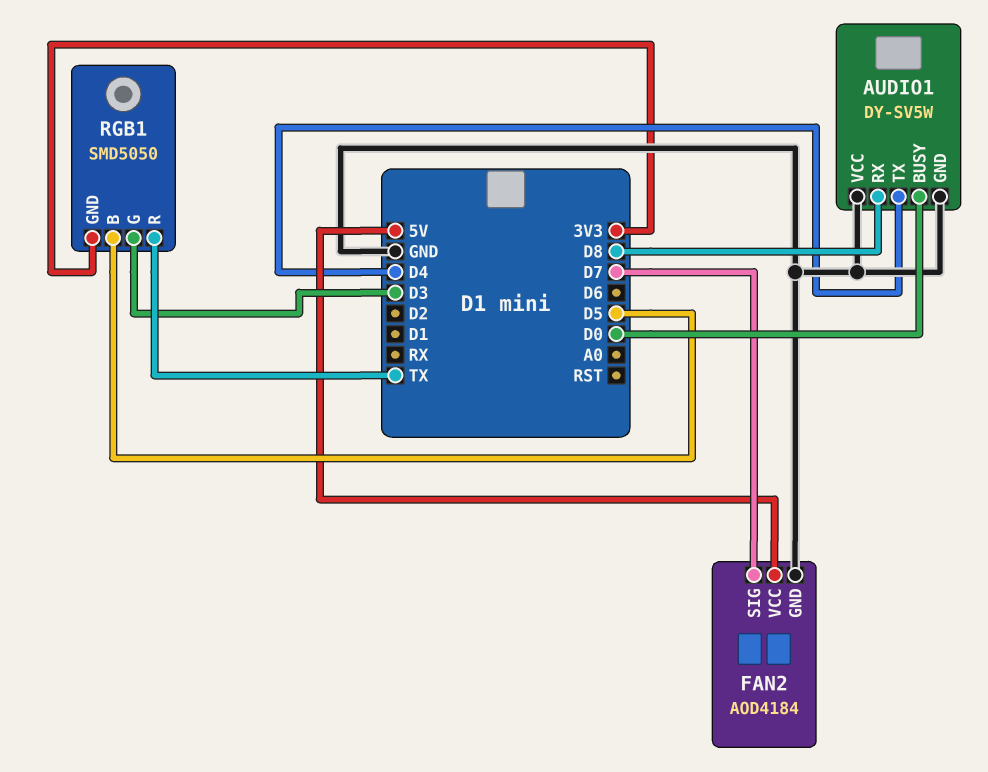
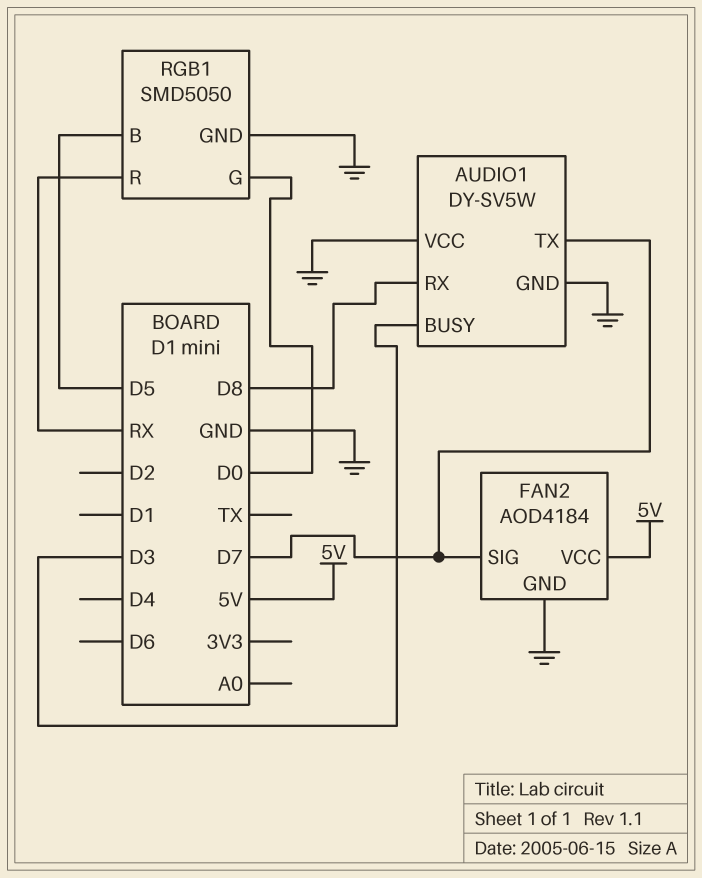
AUDIO1 pin BUSY: D0 -> D3
AUDIO1 pin TX: D4 -> D7
RGB1 pin G: D3 -> D0
RGB1 pin GND: 3V3 -> GND
RGB1 pin R: TX -> RX

